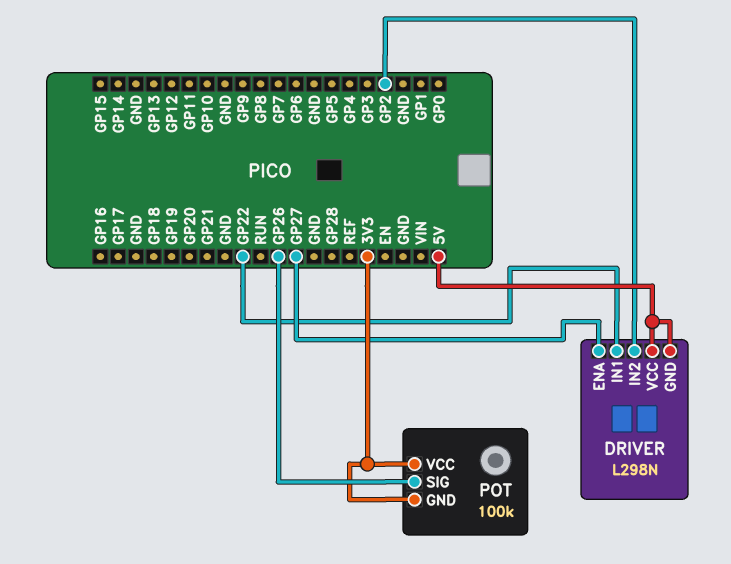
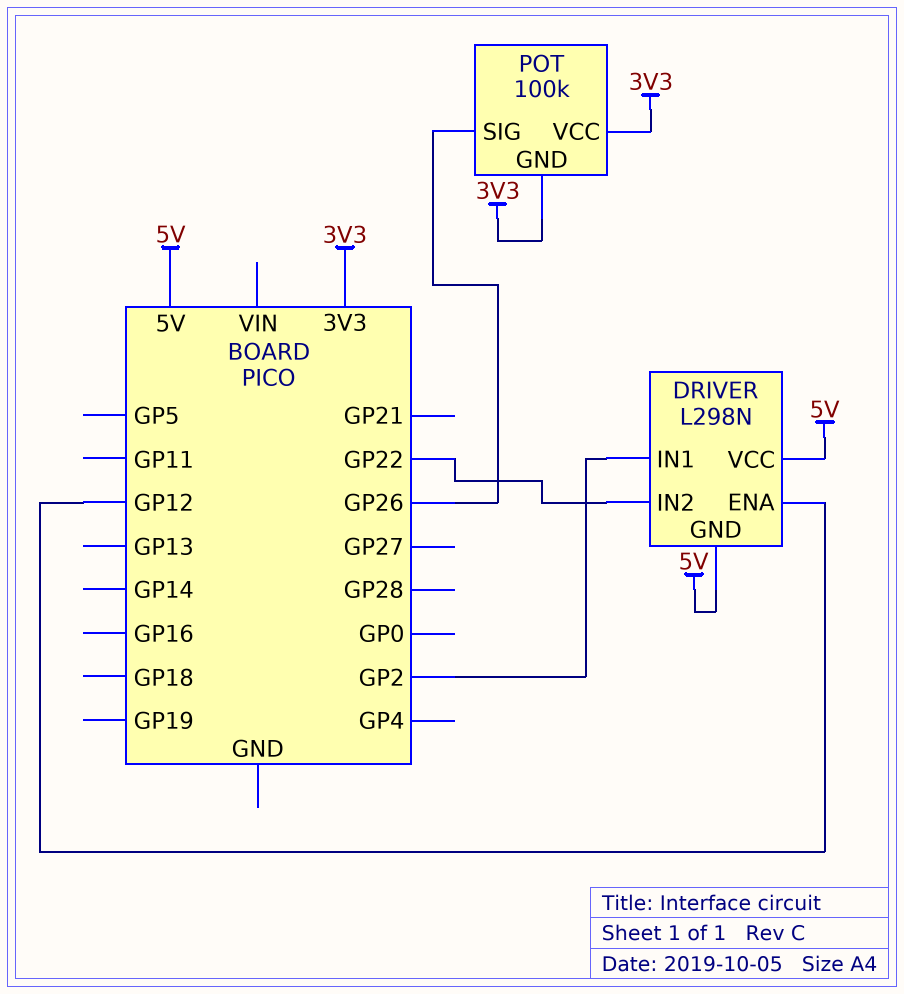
DRIVER pin ENA: GP27 -> GP12
DRIVER pin IN1: GP22 -> GP2
DRIVER pin IN2: GP2 -> GP22

